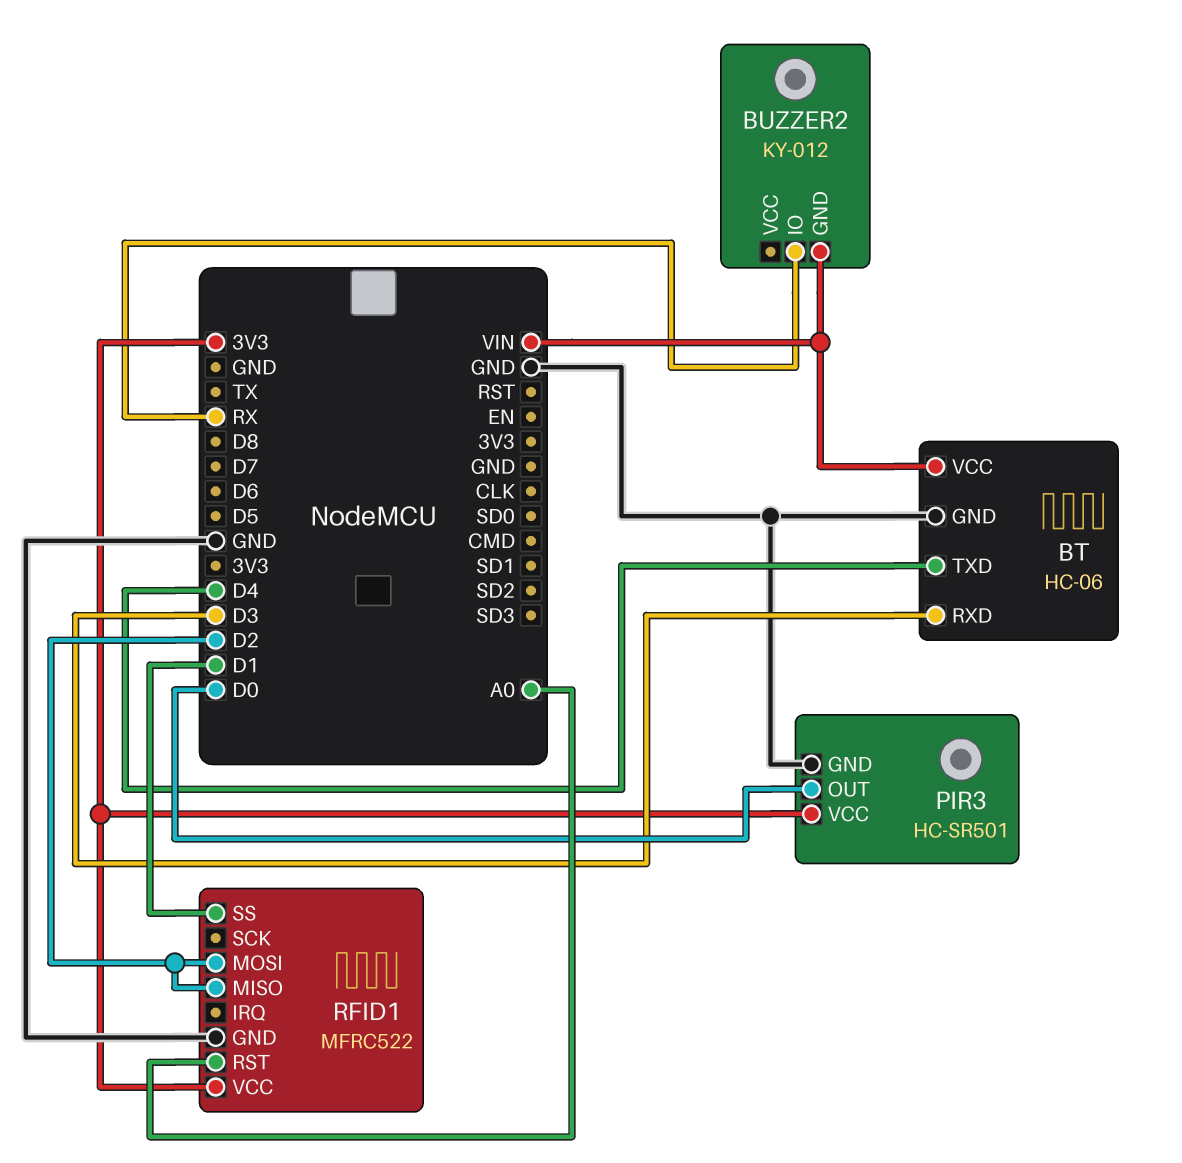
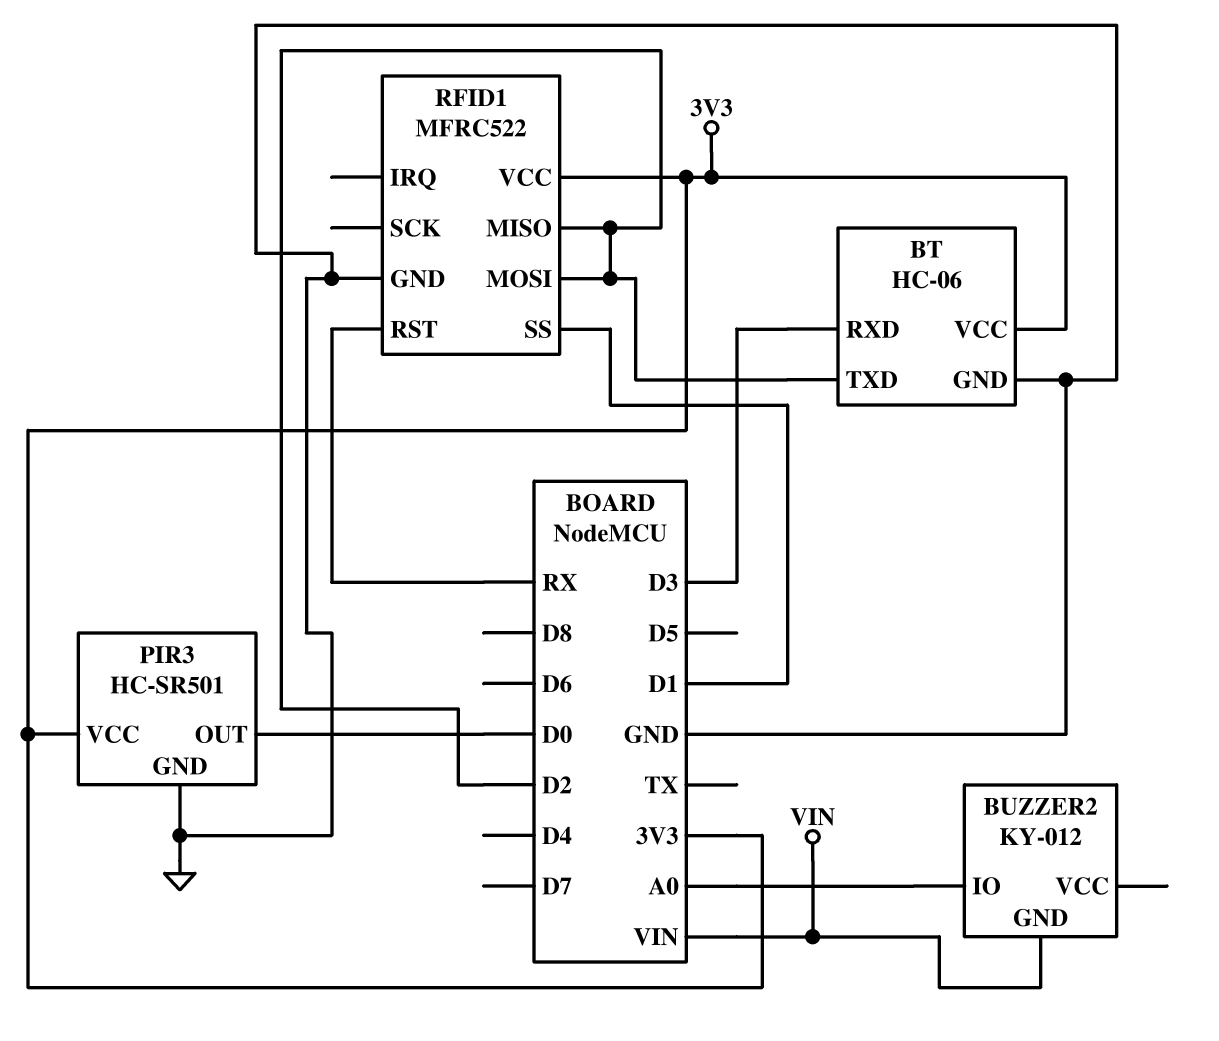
BT pin TXD: D4 -> D2
BT pin VCC: VIN -> 3V3
BUZZER2 pin IO: RX -> A0
RFID1 pin RST: A0 -> RX

